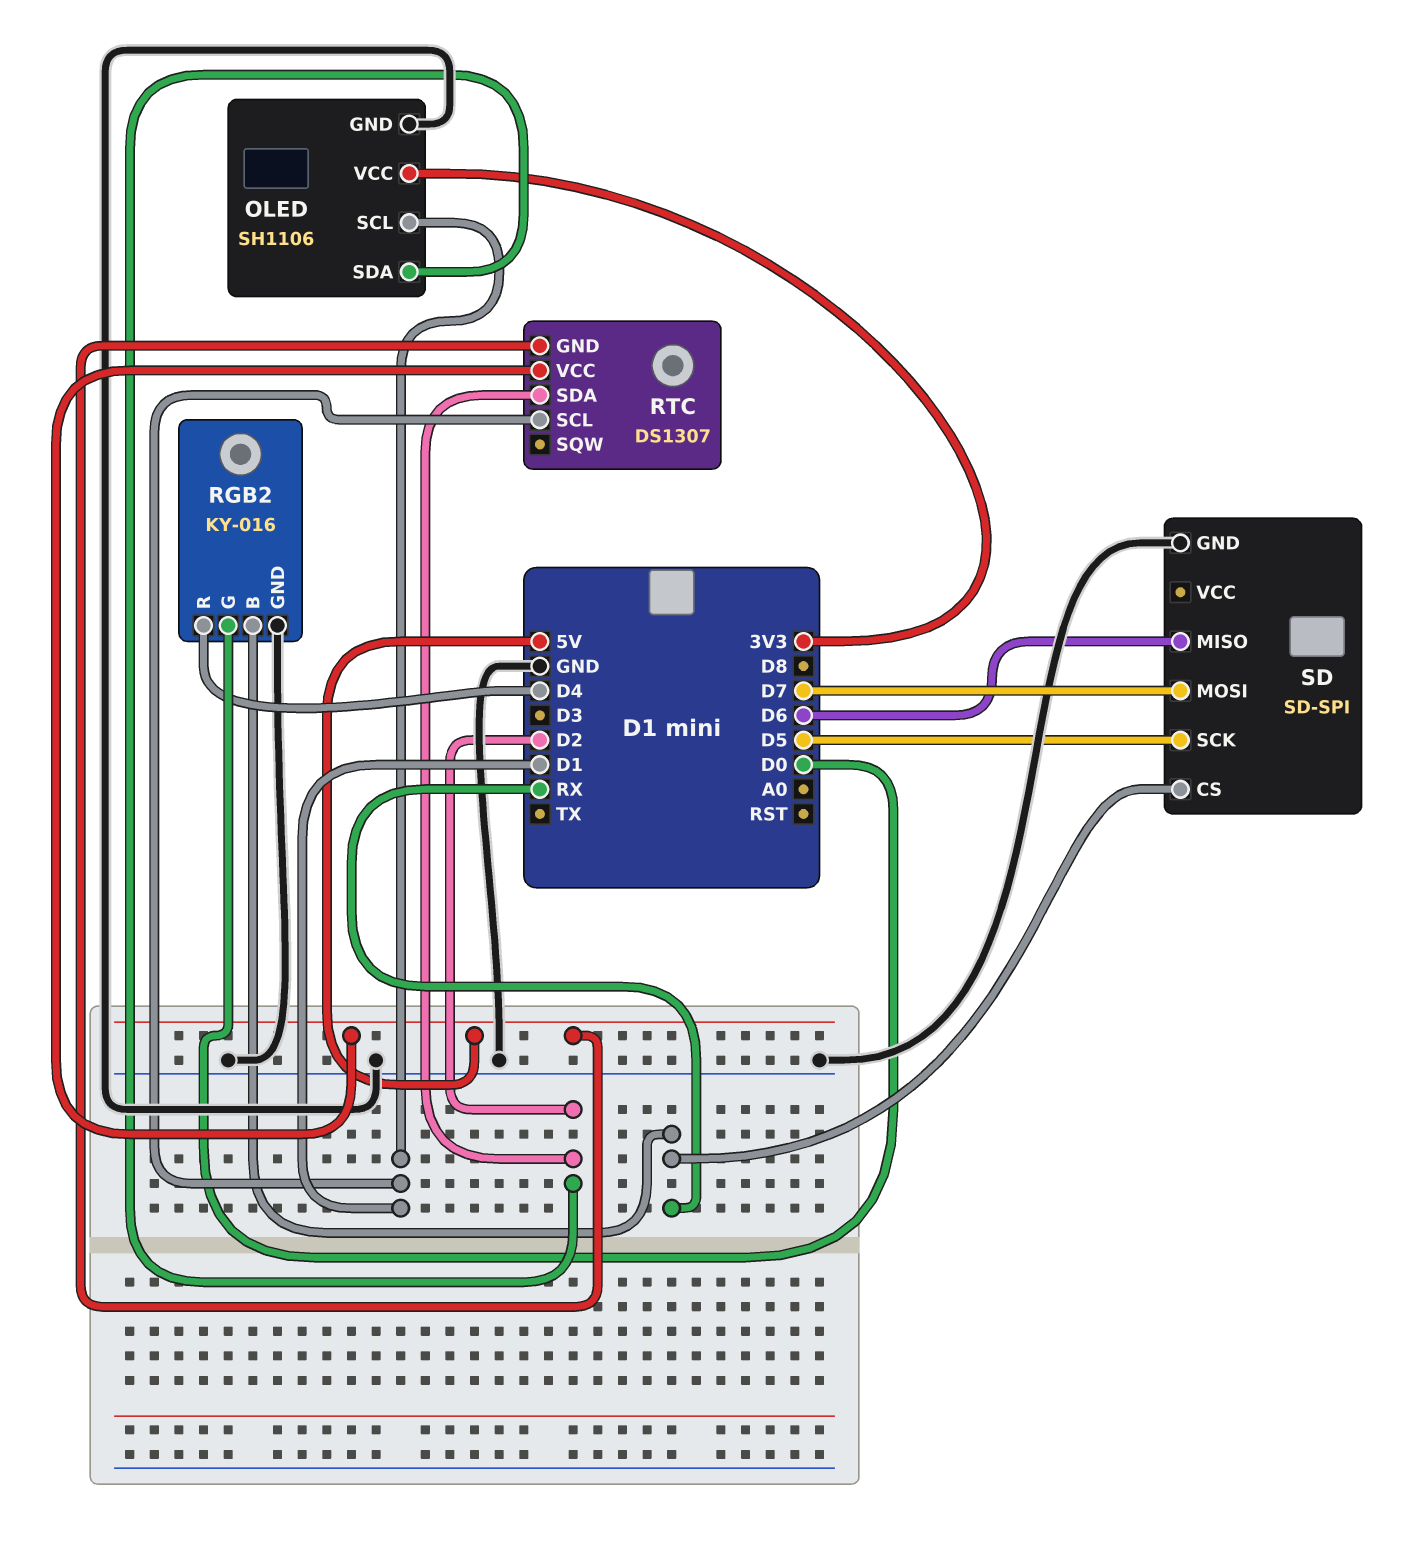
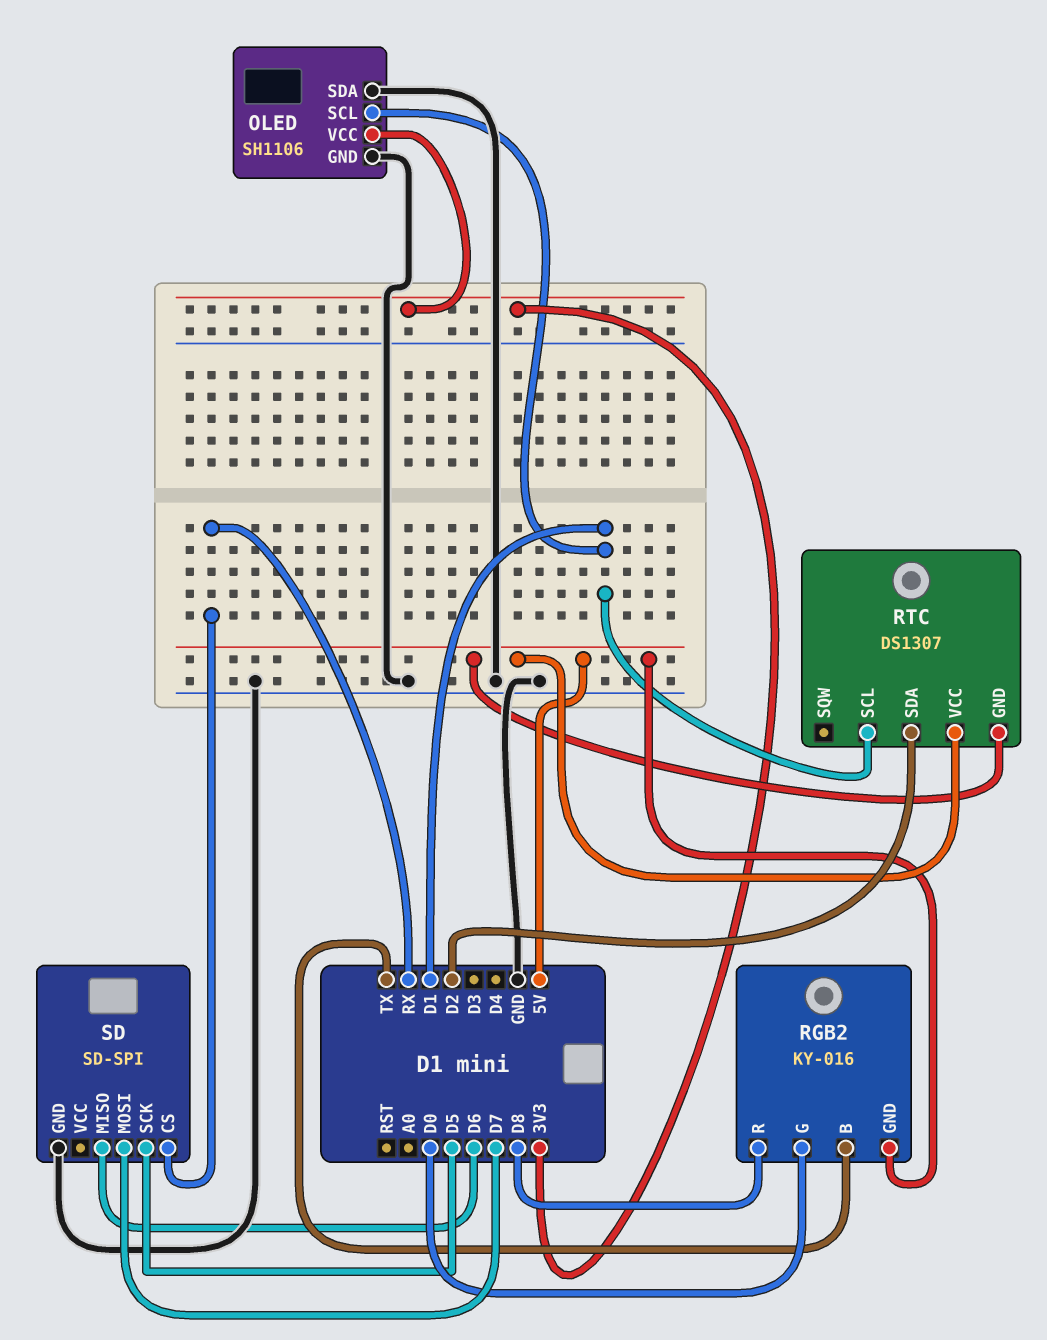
OLED pin SDA: D2 -> GND
RGB2 pin B: RX -> TX
RGB2 pin GND: GND -> 5V
RGB2 pin R: D4 -> D8

